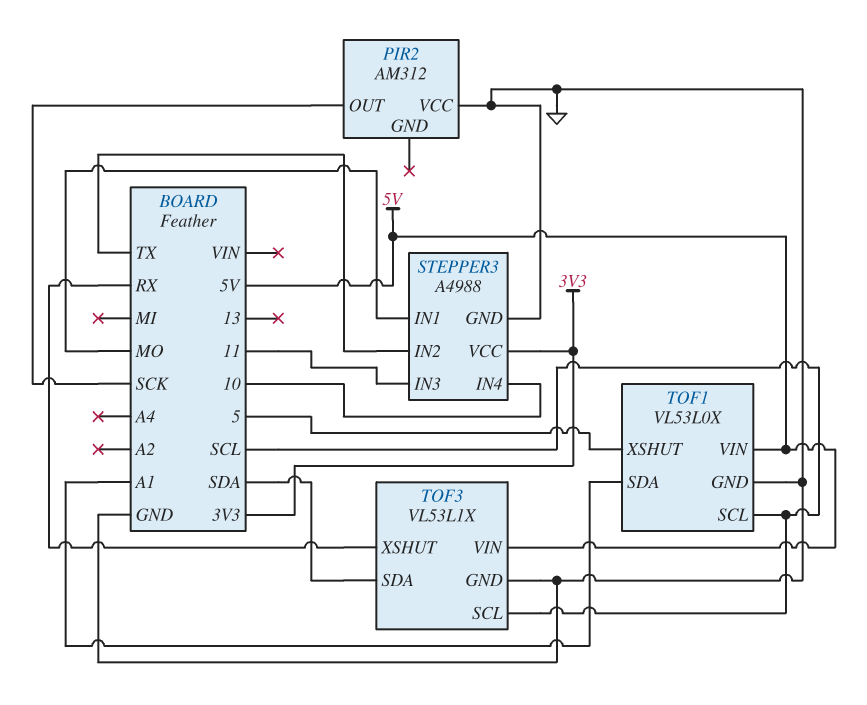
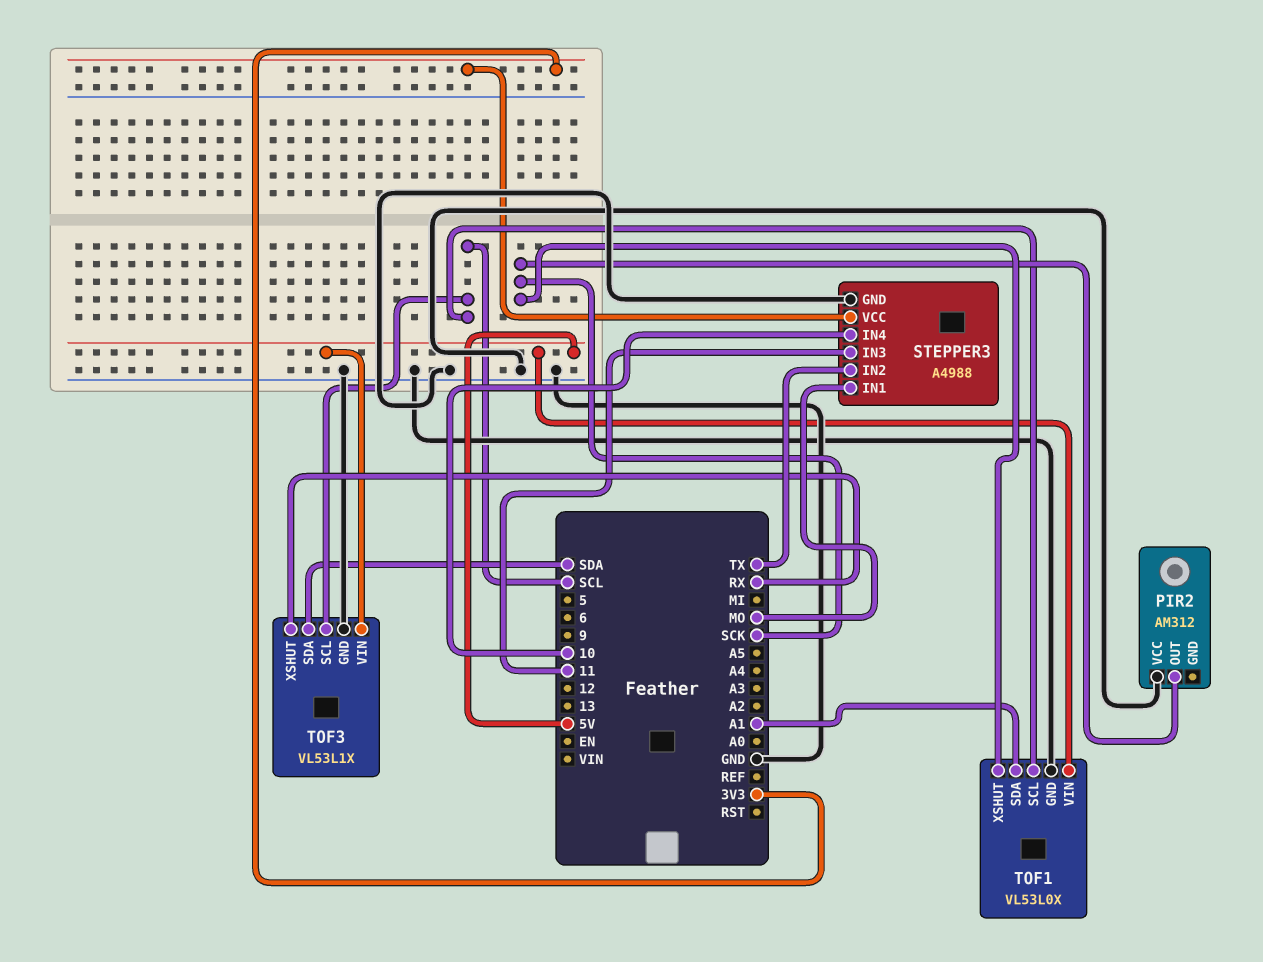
TOF1 pin XSHUT: 5 -> SCK

